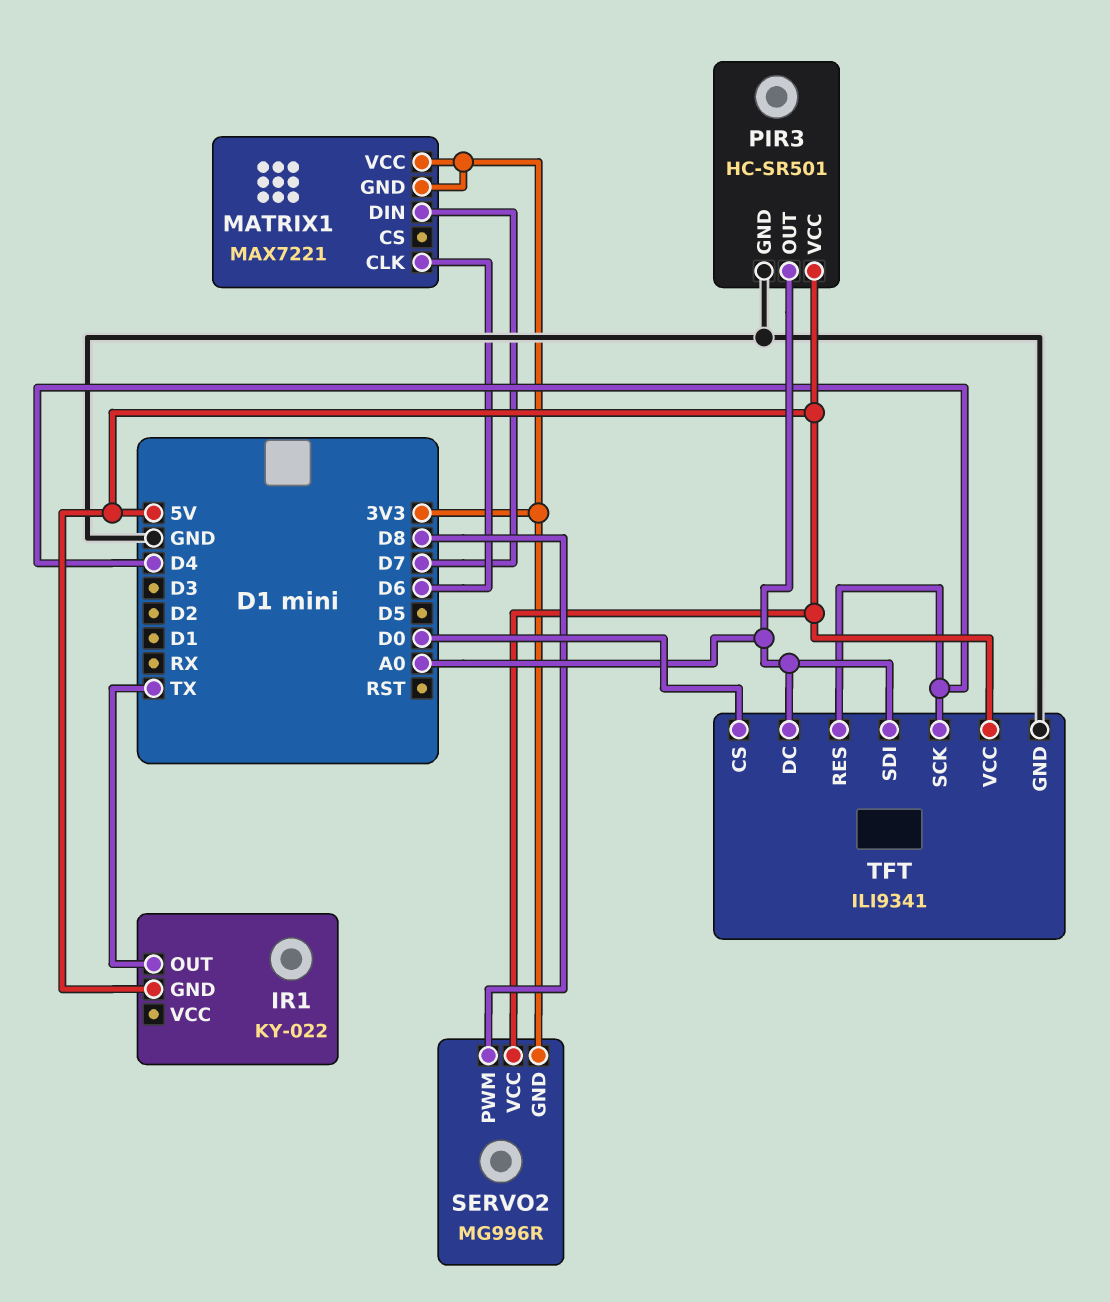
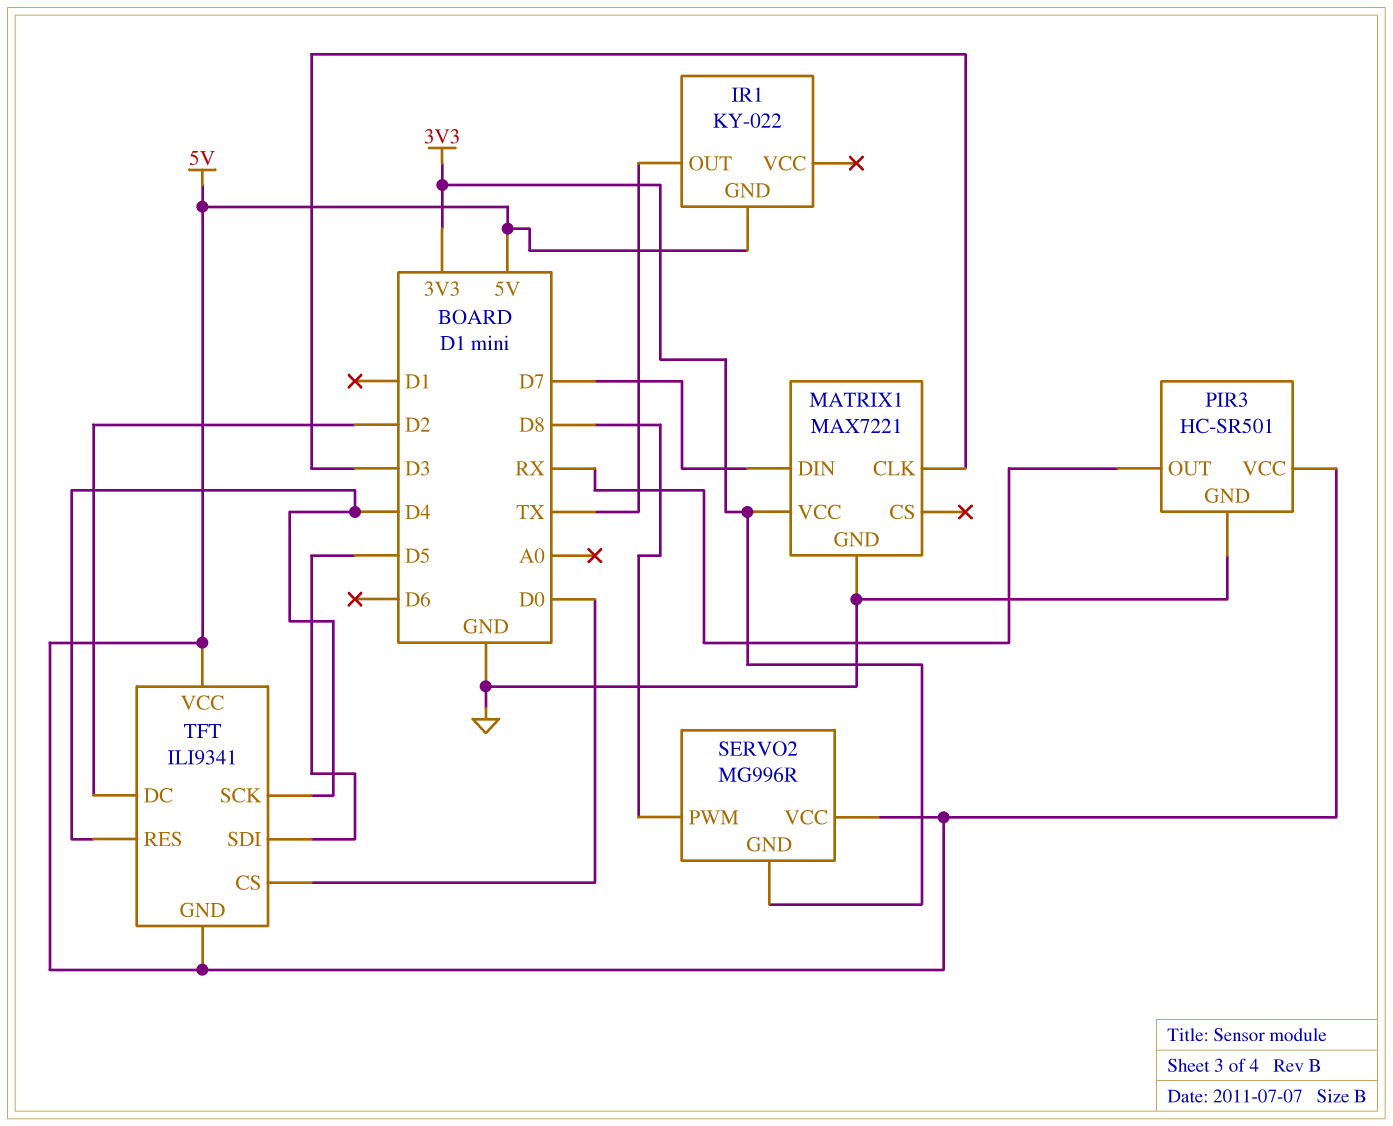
MATRIX1 pin CLK: D6 -> D3
MATRIX1 pin GND: 3V3 -> GND
PIR3 pin OUT: A0 -> RX
TFT pin DC: A0 -> D2
TFT pin GND: GND -> 5V
TFT pin SDI: A0 -> D5

